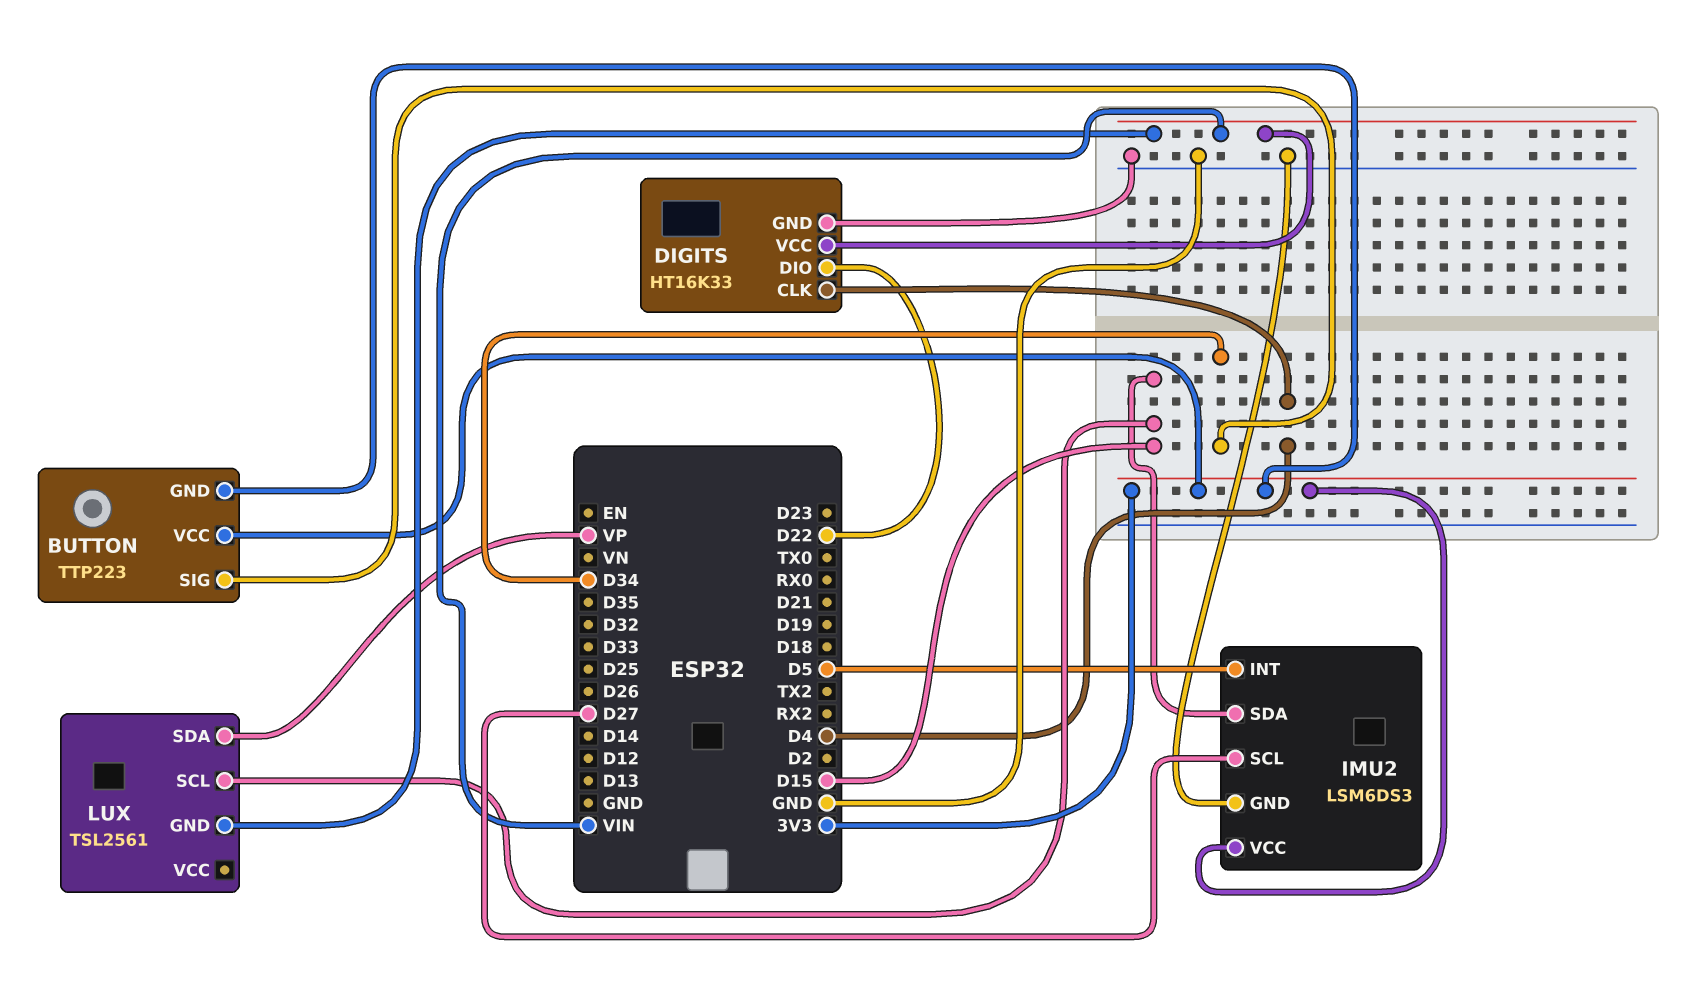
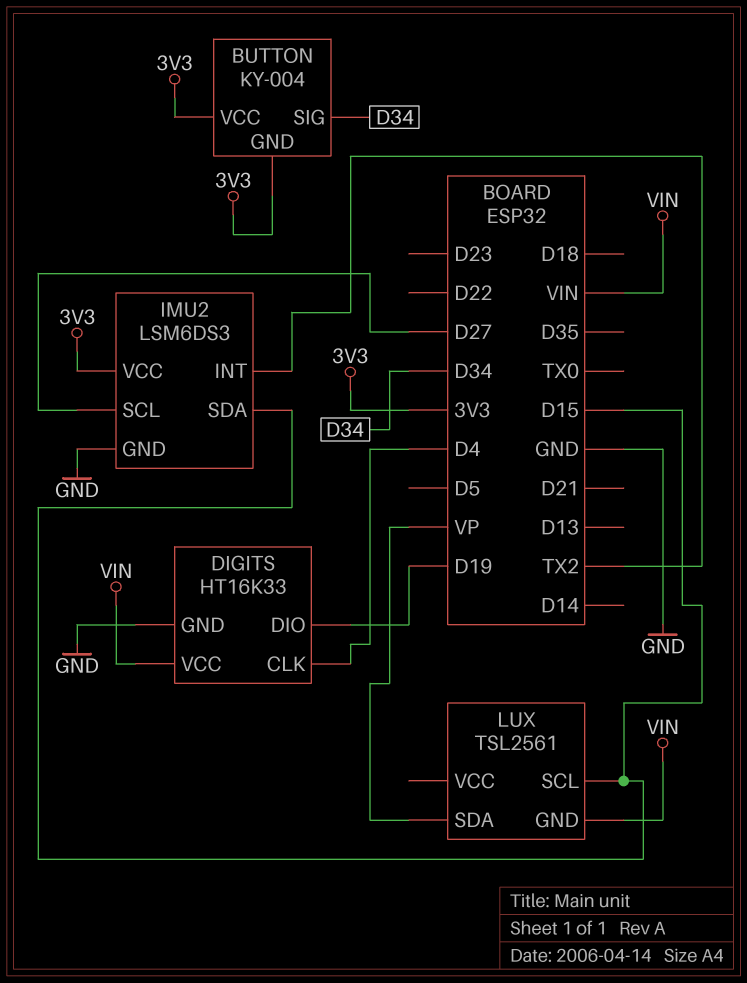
BUTTON: TTP223 -> KY-004
DIGITS pin DIO: D22 -> D19
IMU2 pin INT: D5 -> TX2

